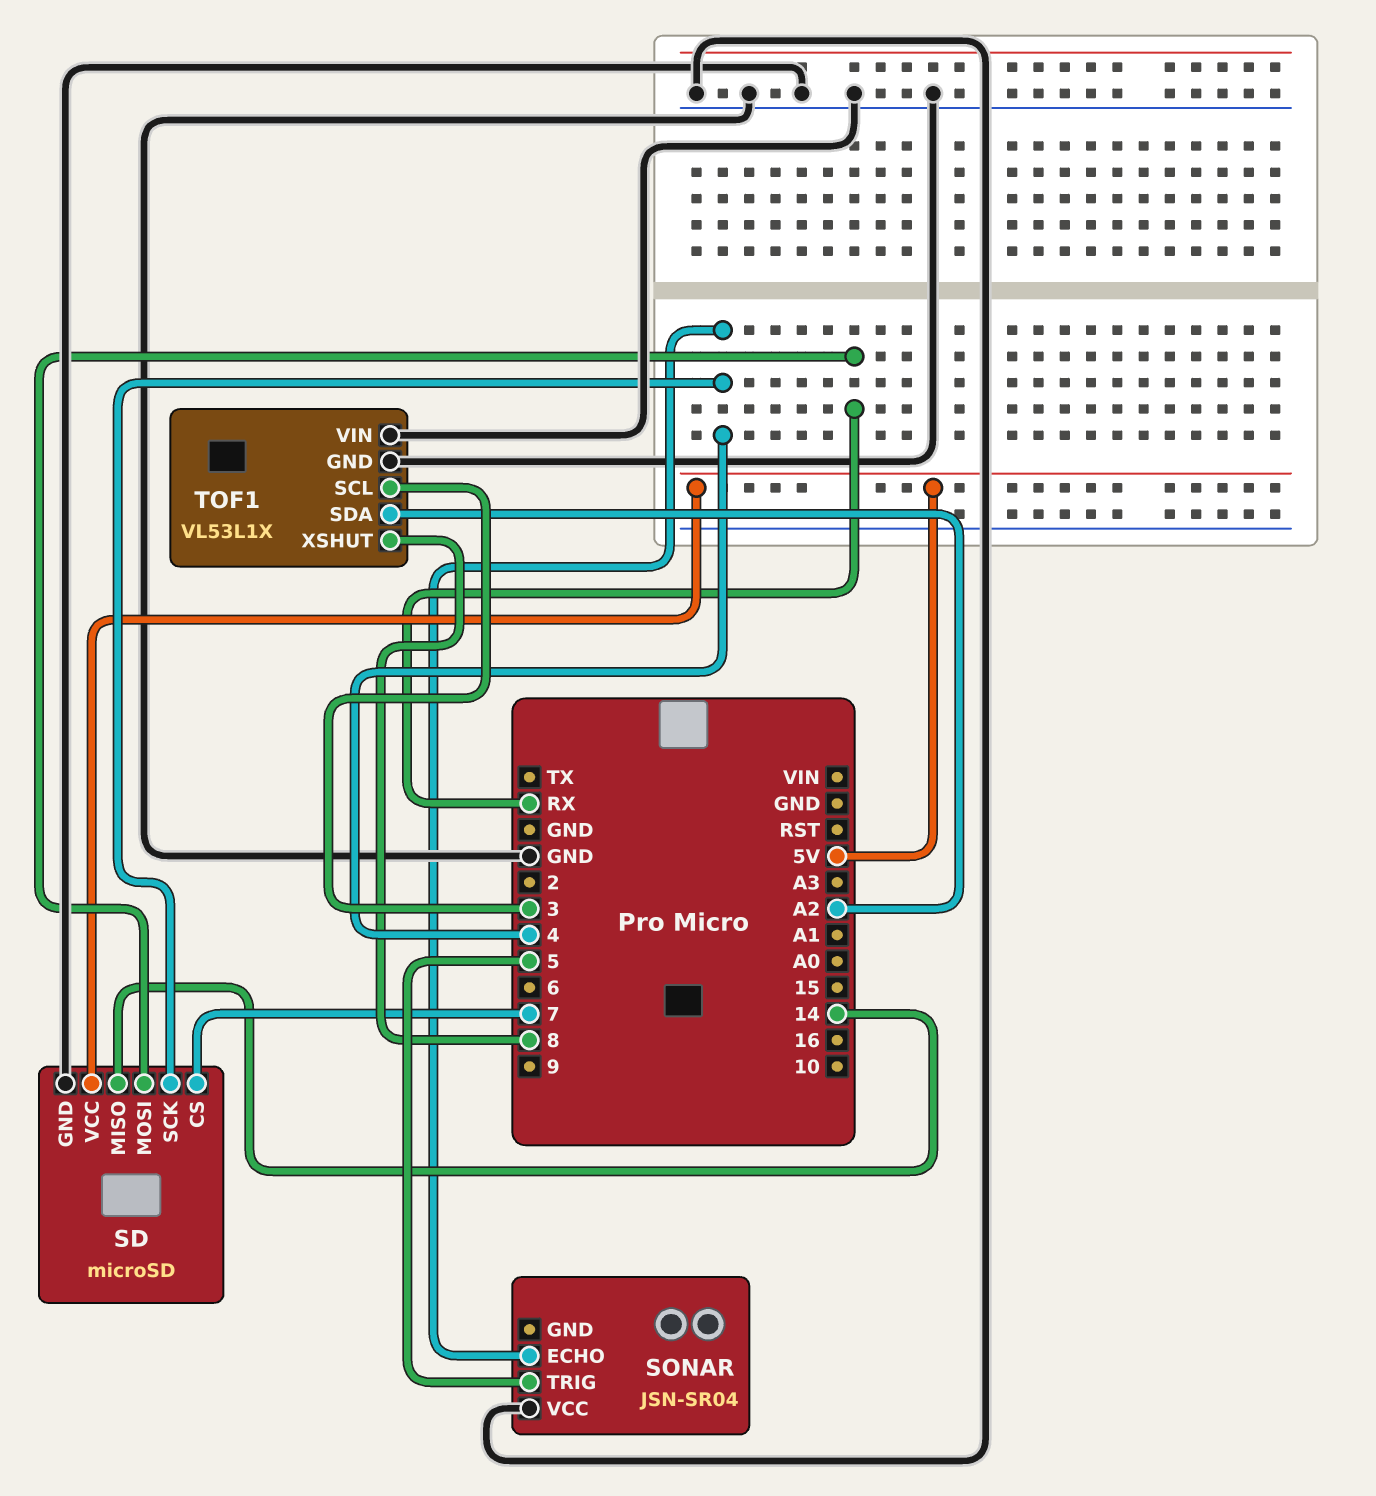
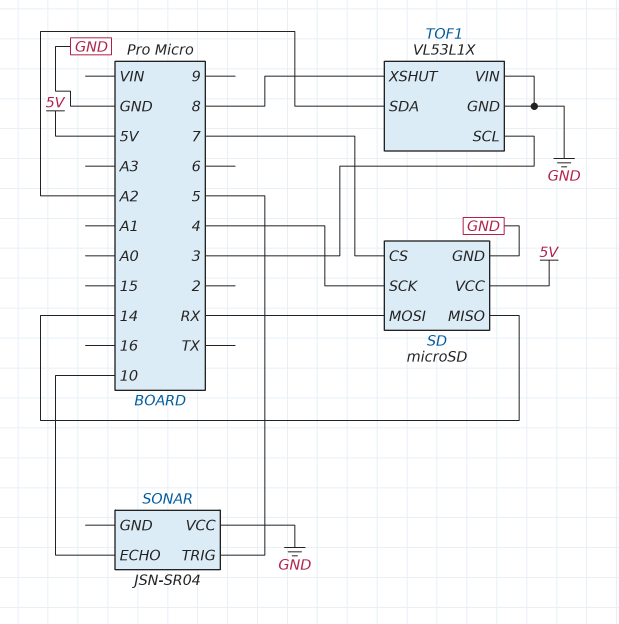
SONAR pin ECHO: 4 -> 10

